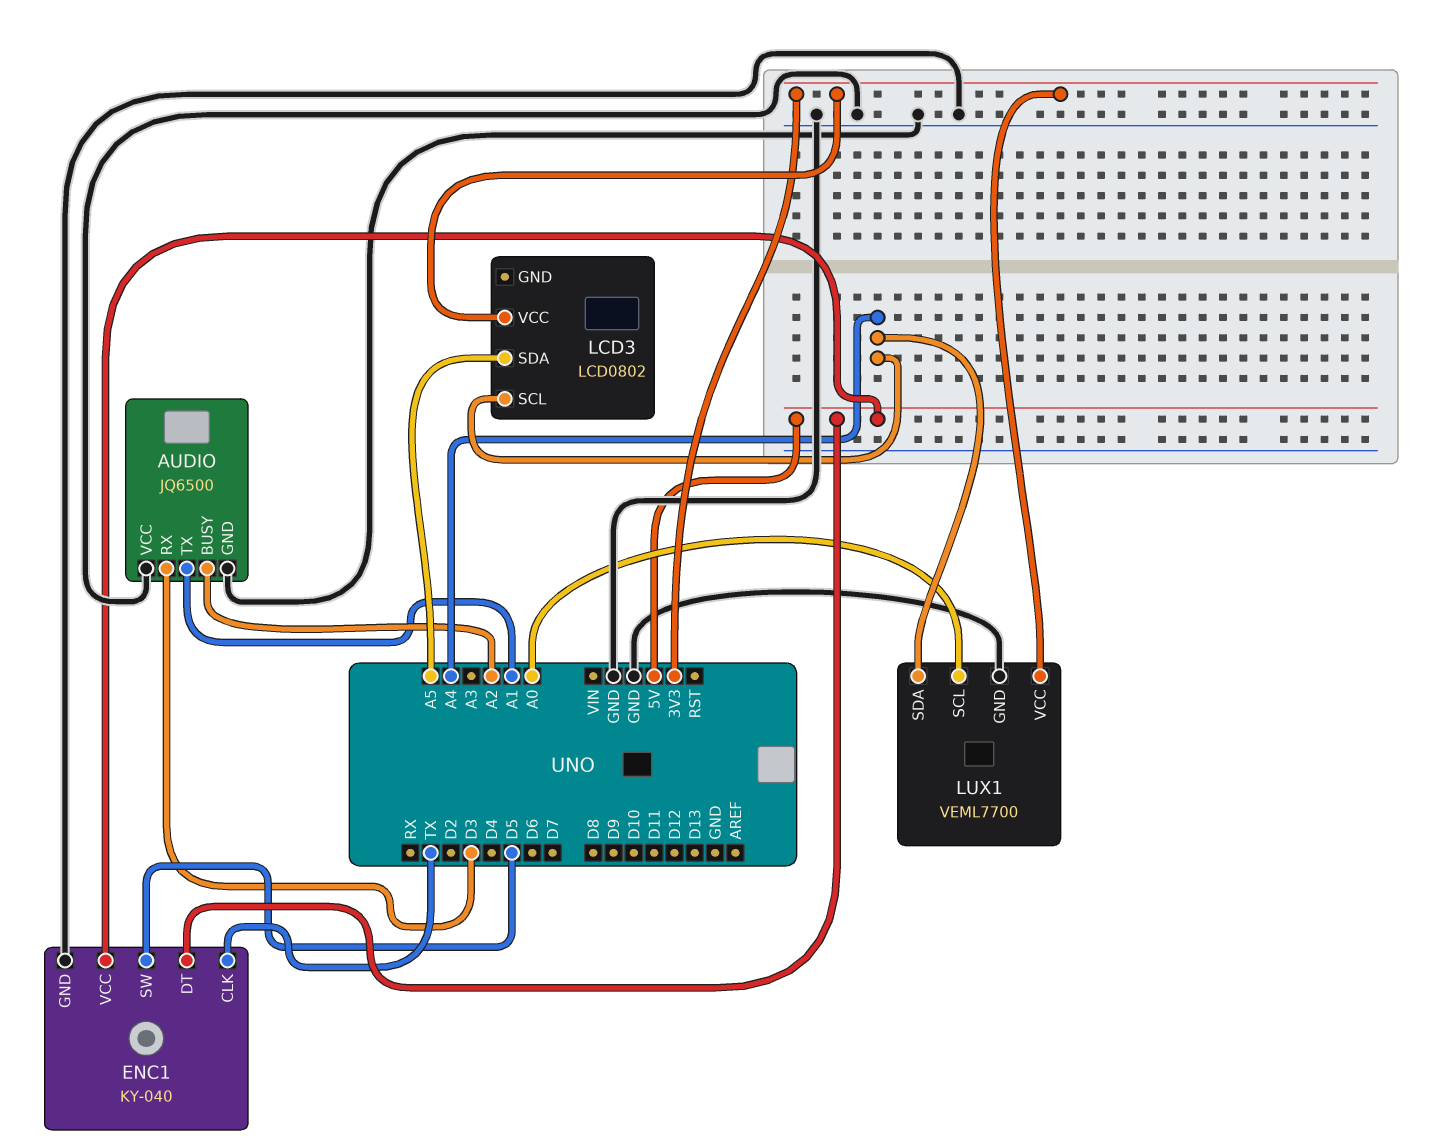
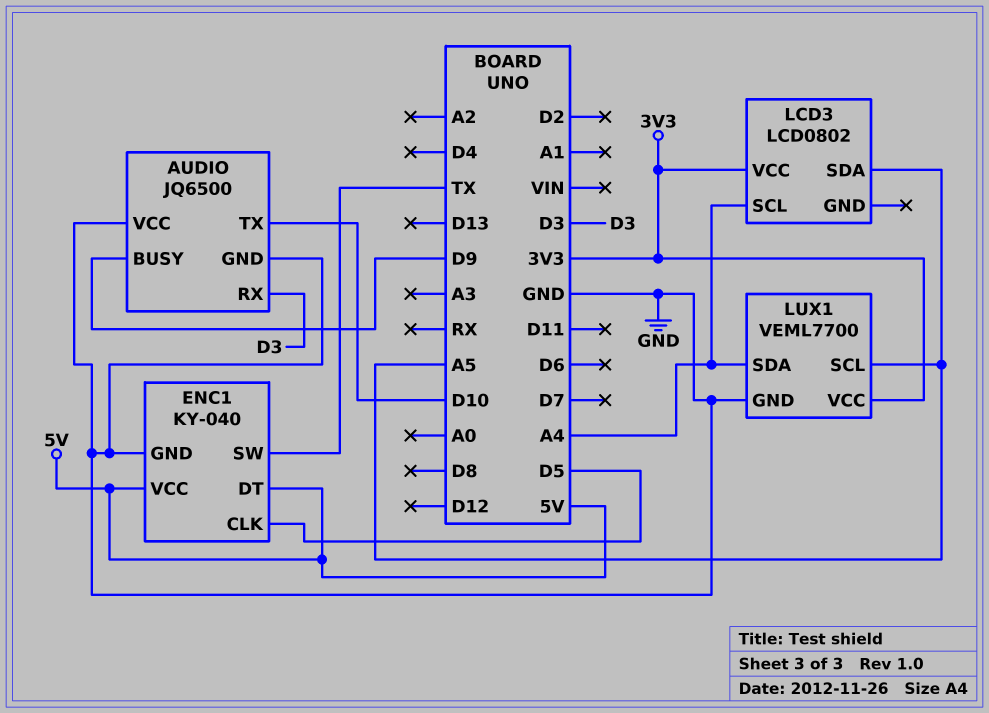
AUDIO pin BUSY: A2 -> D9
AUDIO pin TX: A1 -> D10
ENC1 pin CLK: TX -> D5
ENC1 pin SW: D5 -> TX
LUX1 pin SCL: A0 -> A5

